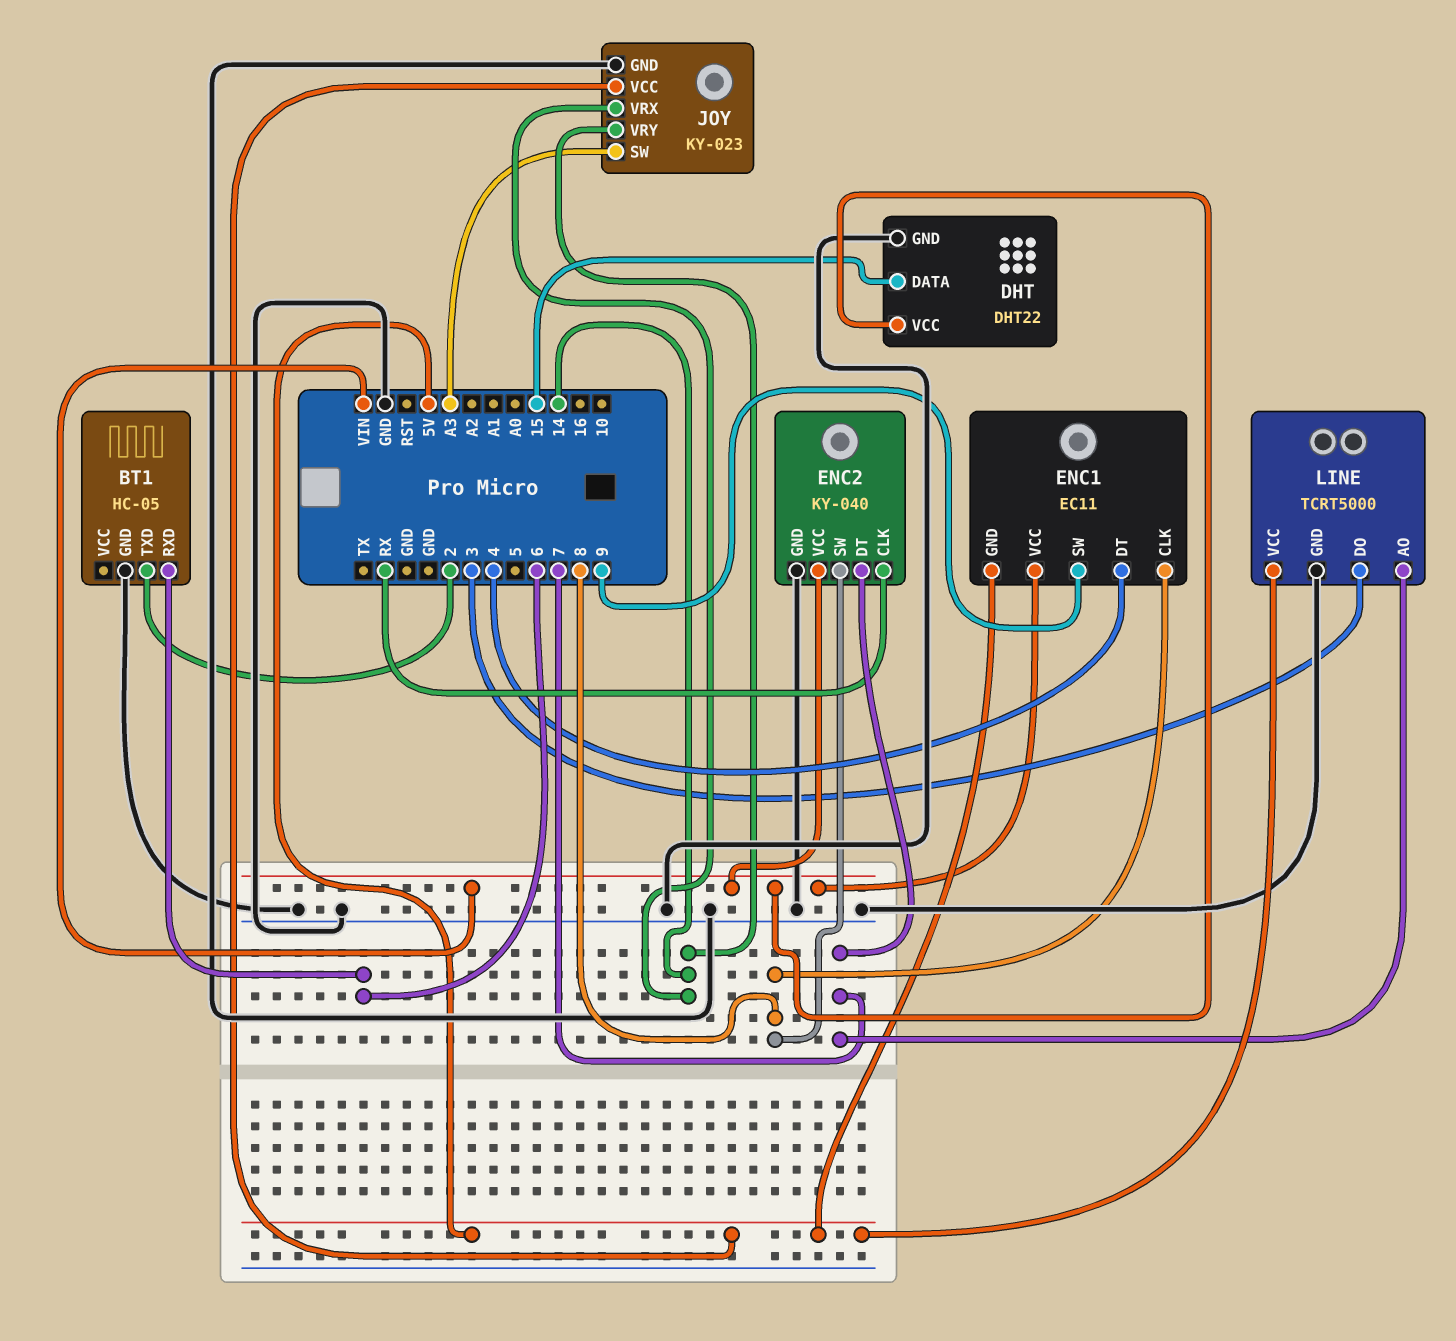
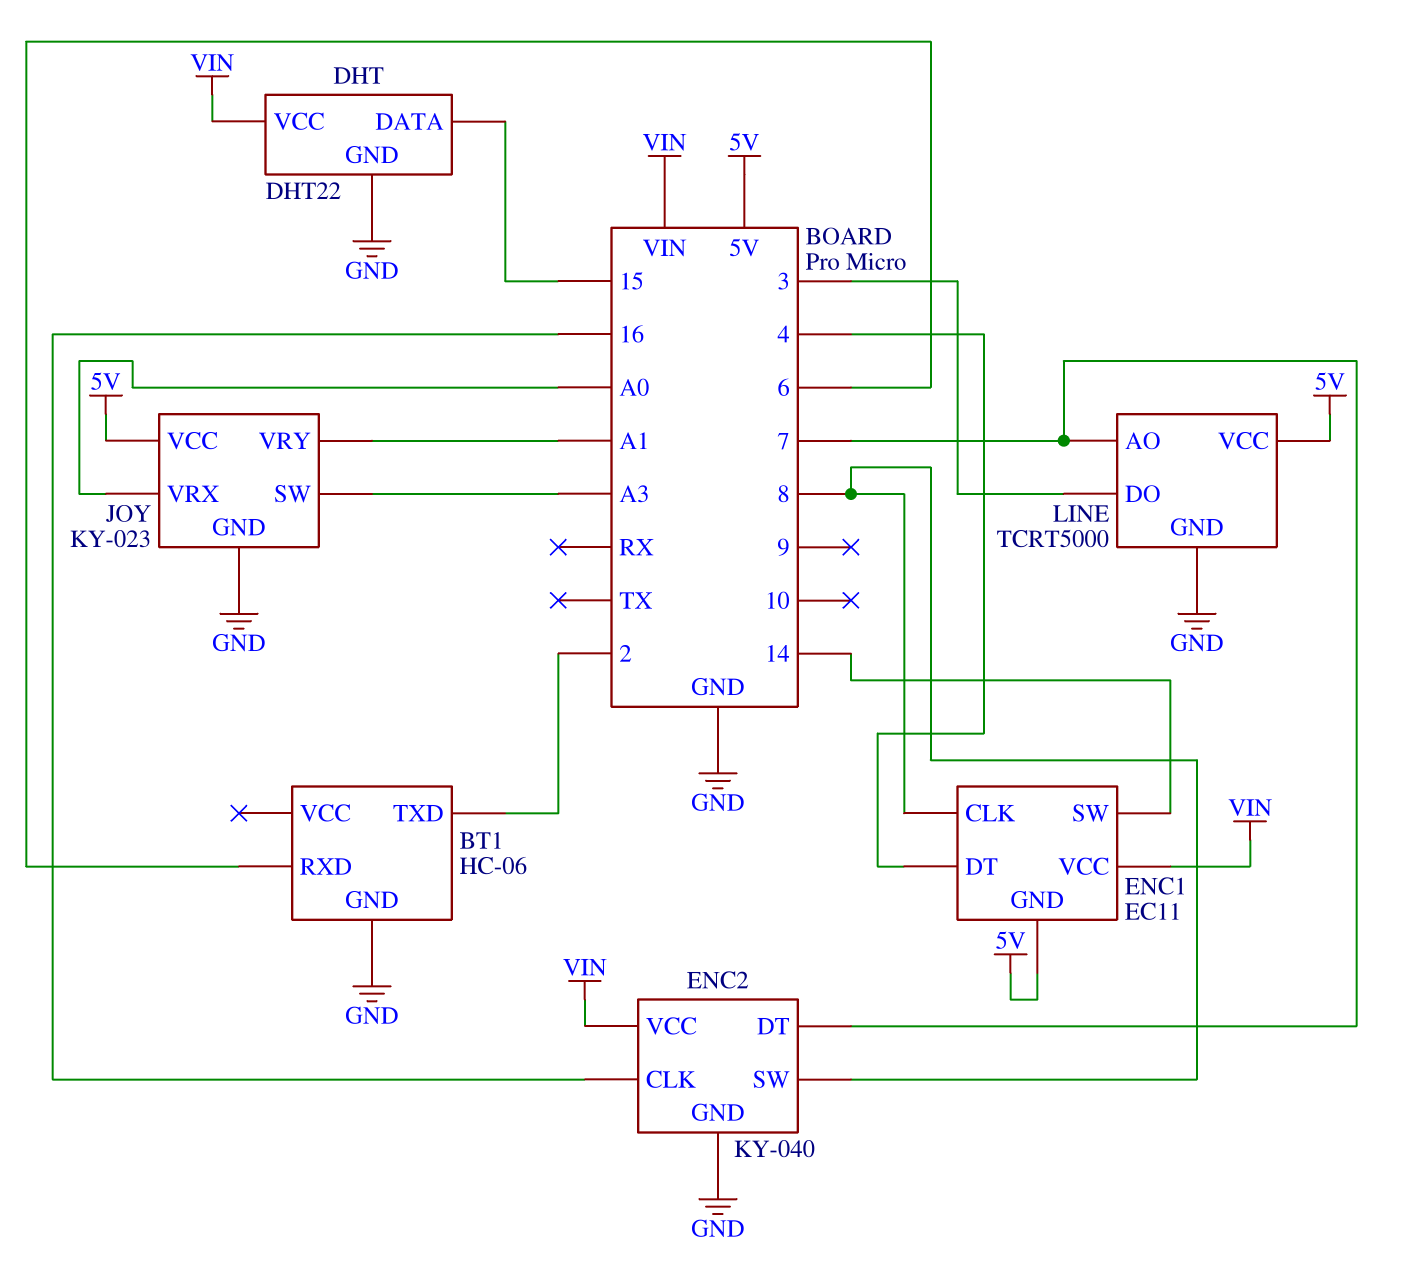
BT1: HC-05 -> HC-06
ENC1 pin SW: 9 -> 14
ENC2 pin CLK: RX -> 16
JOY pin VRX: 14 -> A0
JOY pin VRY: 14 -> A1

